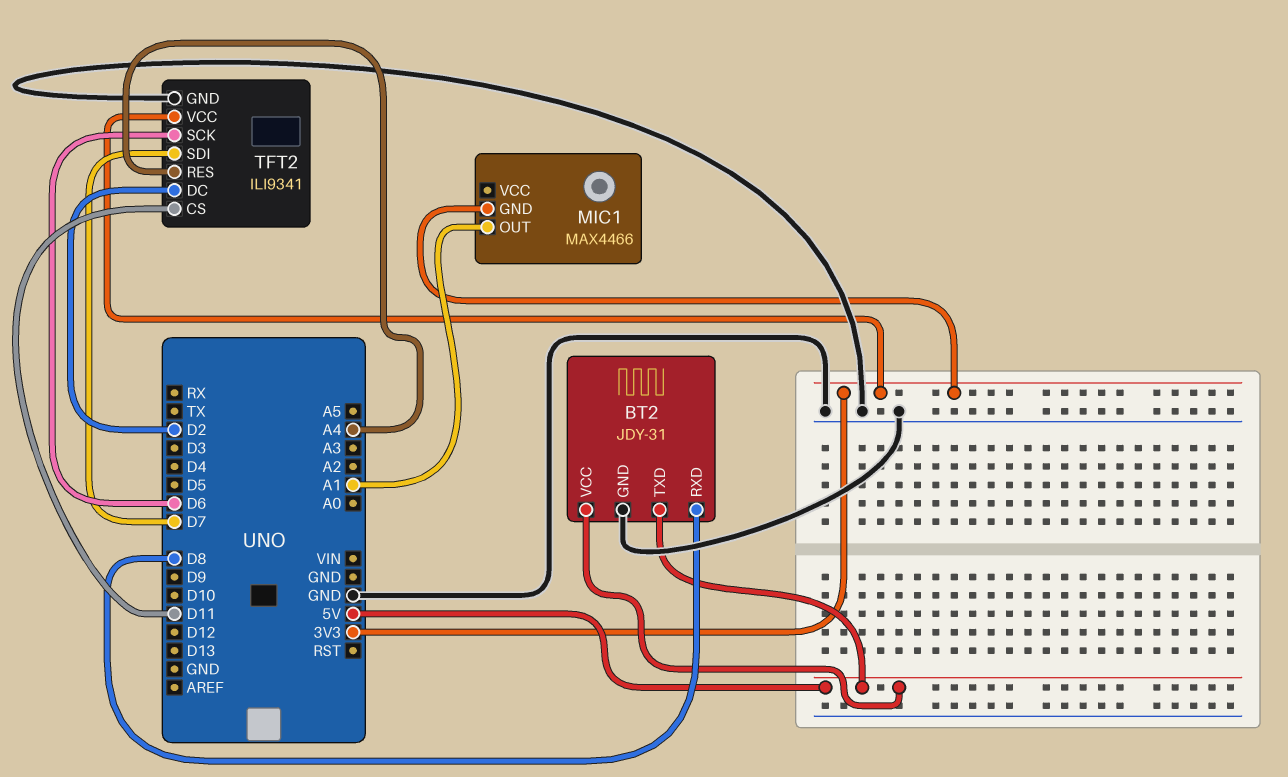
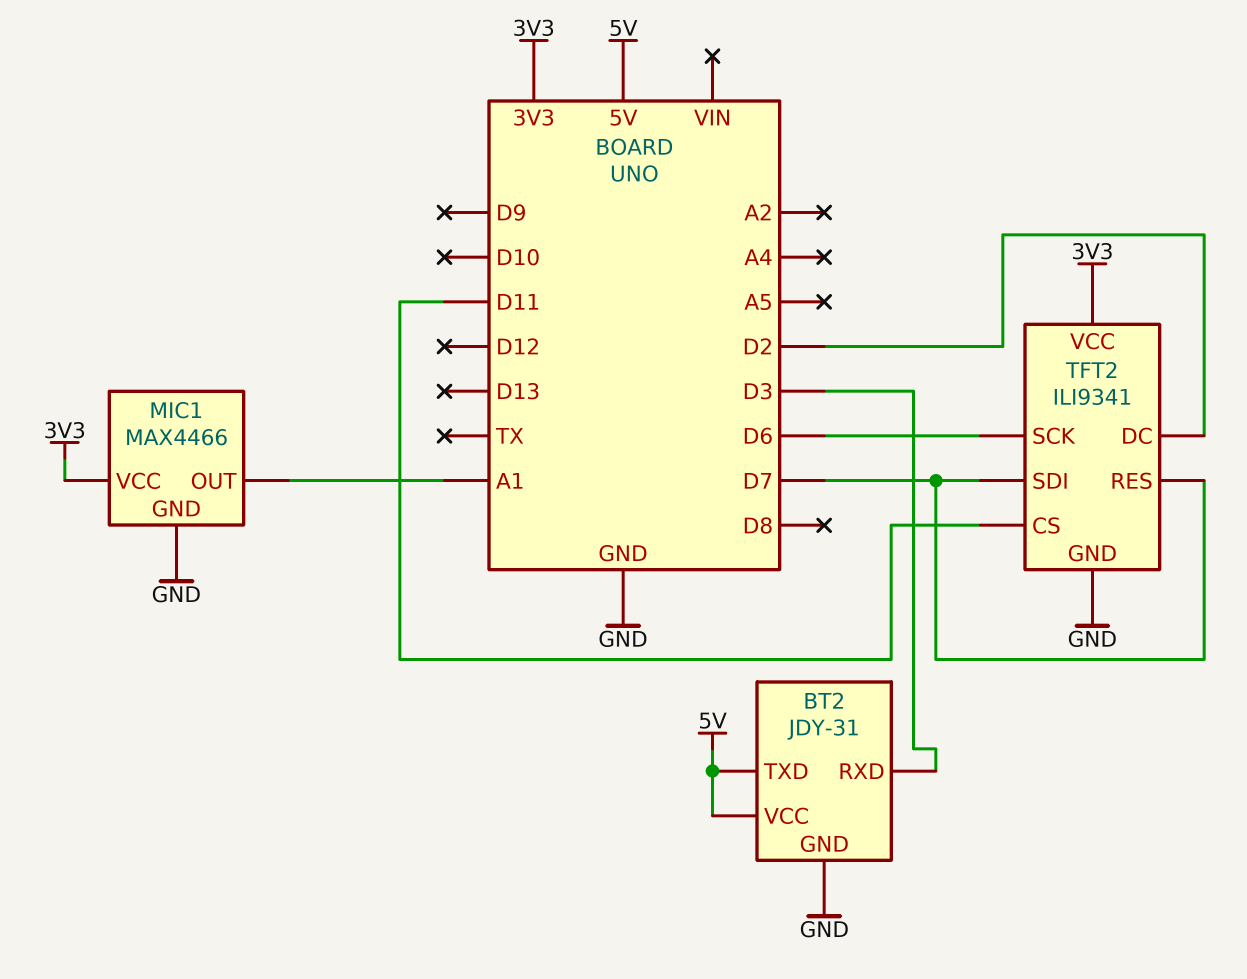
BT2 pin RXD: D8 -> D3
MIC1 pin GND: 3V3 -> GND
MIC1 pin VCC: none -> 3V3
TFT2 pin RES: A4 -> D7

